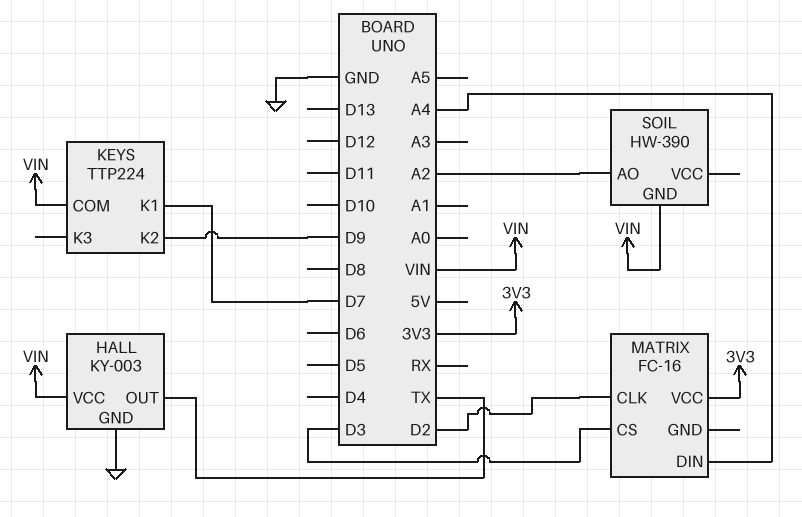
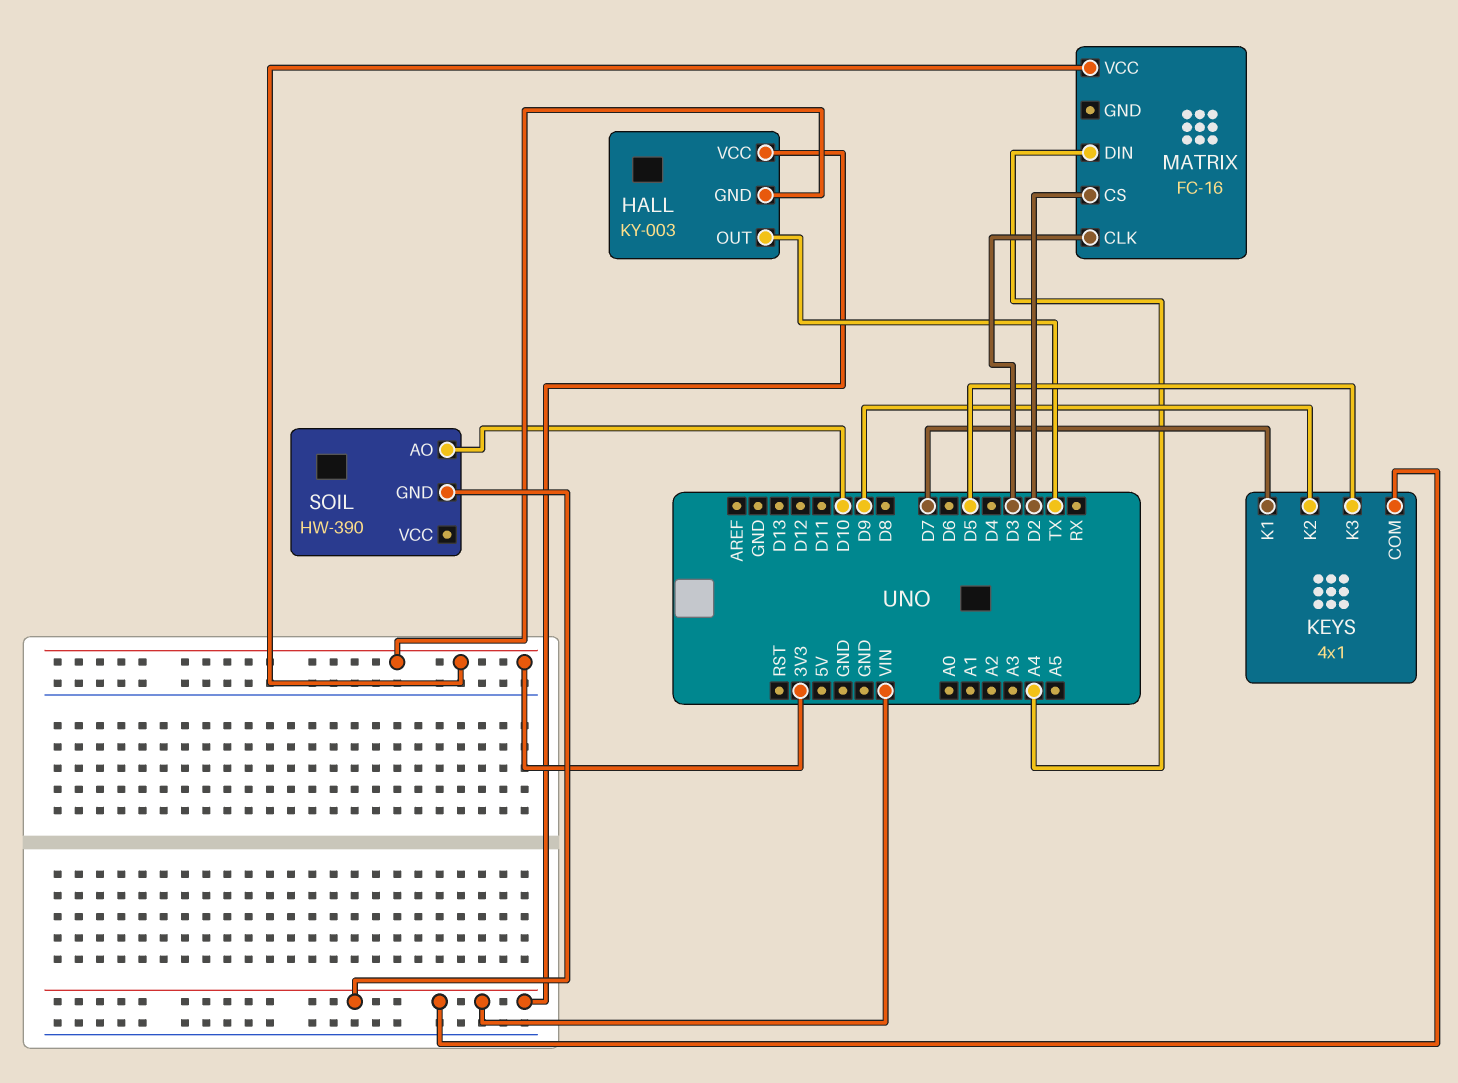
HALL pin GND: GND -> 3V3
KEYS: TTP224 -> 4x1
KEYS pin K3: none -> D5
MATRIX pin CLK: D2 -> D3
MATRIX pin CS: D3 -> D2
SOIL pin AO: A2 -> D10

